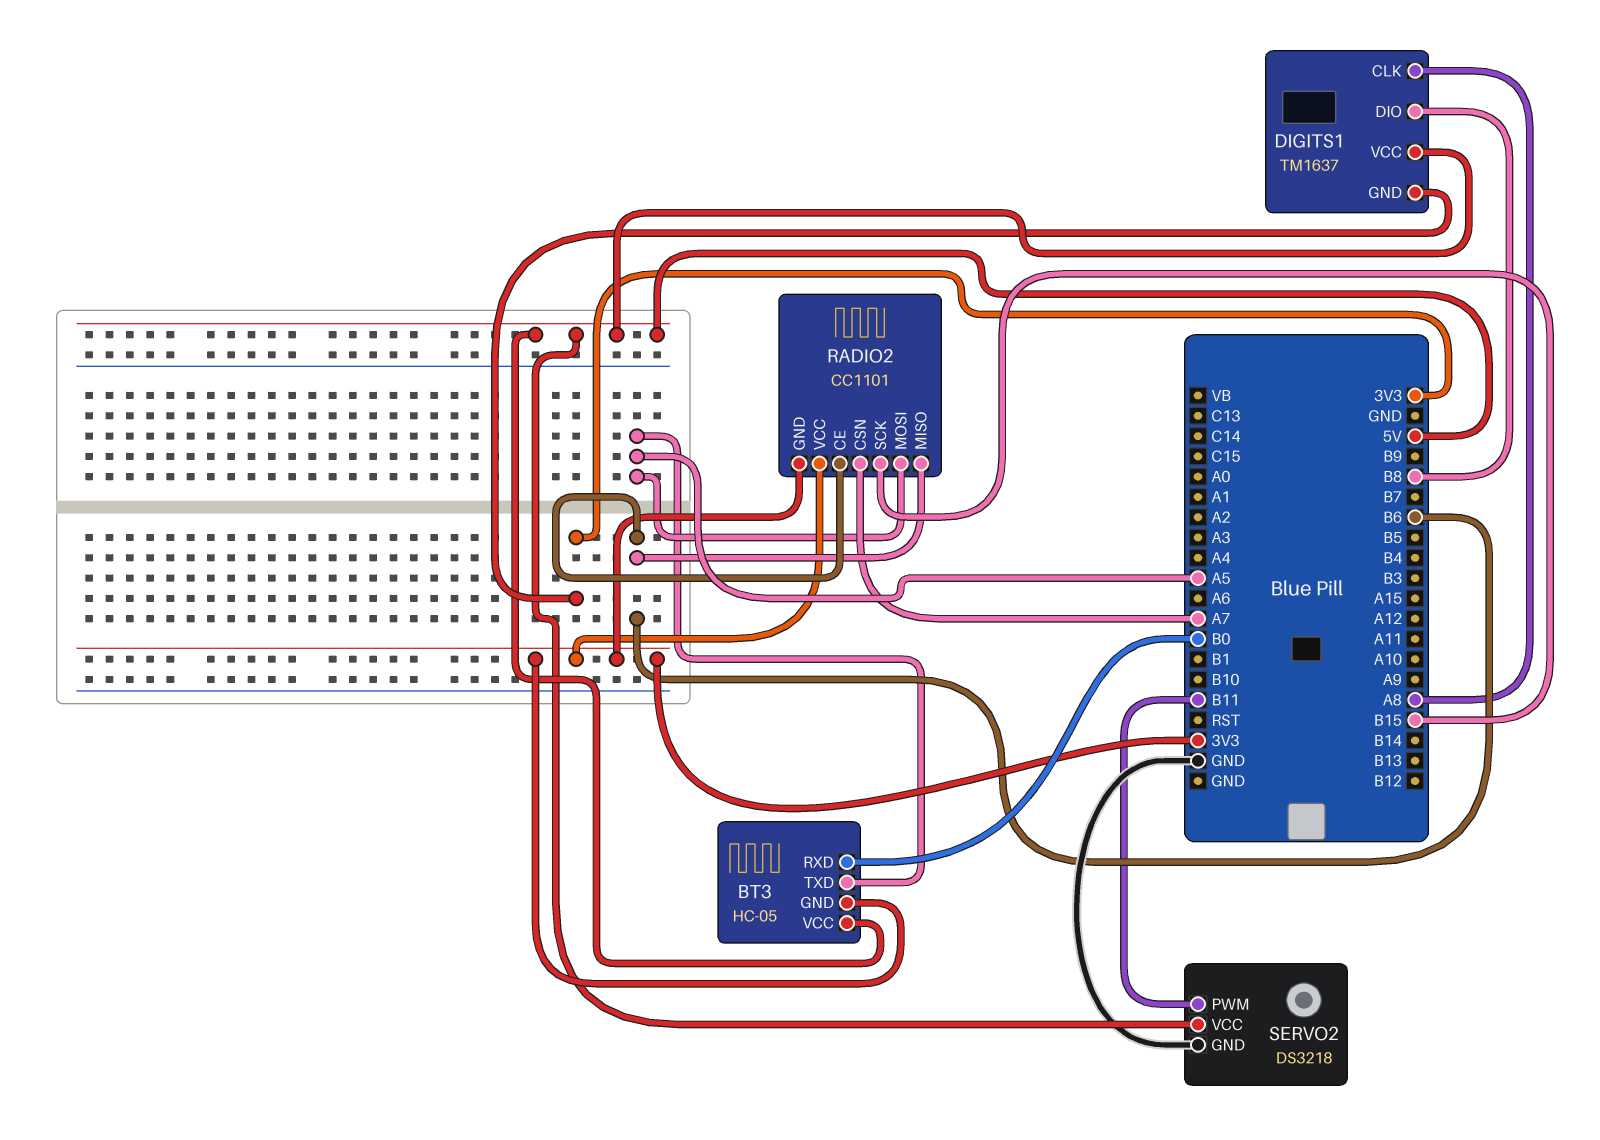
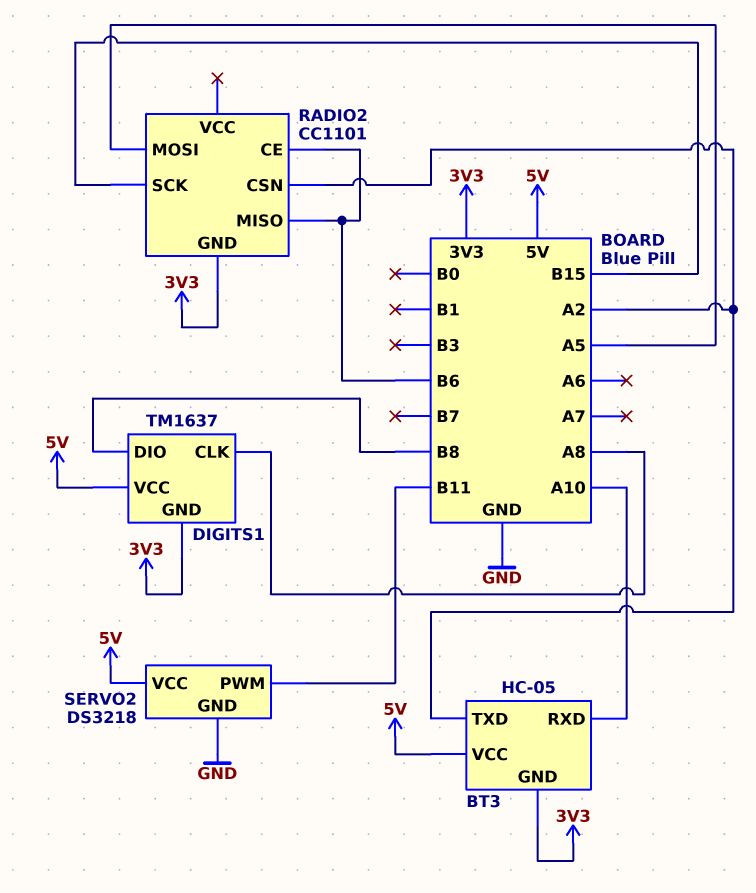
BT3 pin RXD: B0 -> A10
BT3 pin TXD: A5 -> A2
RADIO2 pin CSN: A7 -> A2
RADIO2 pin VCC: 3V3 -> none

